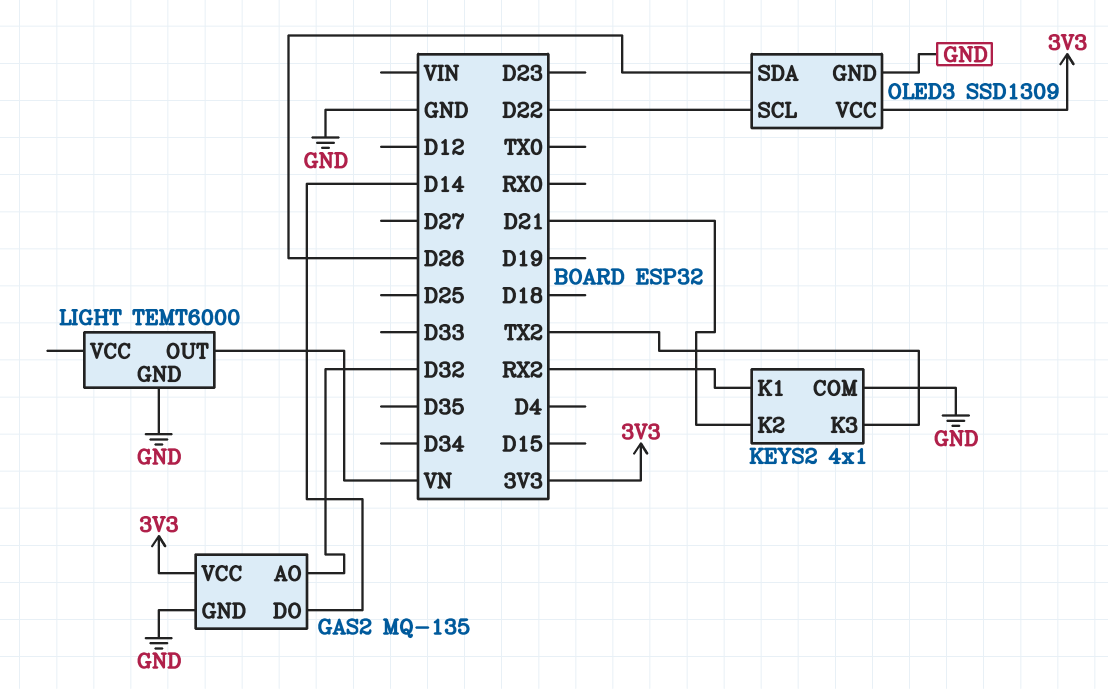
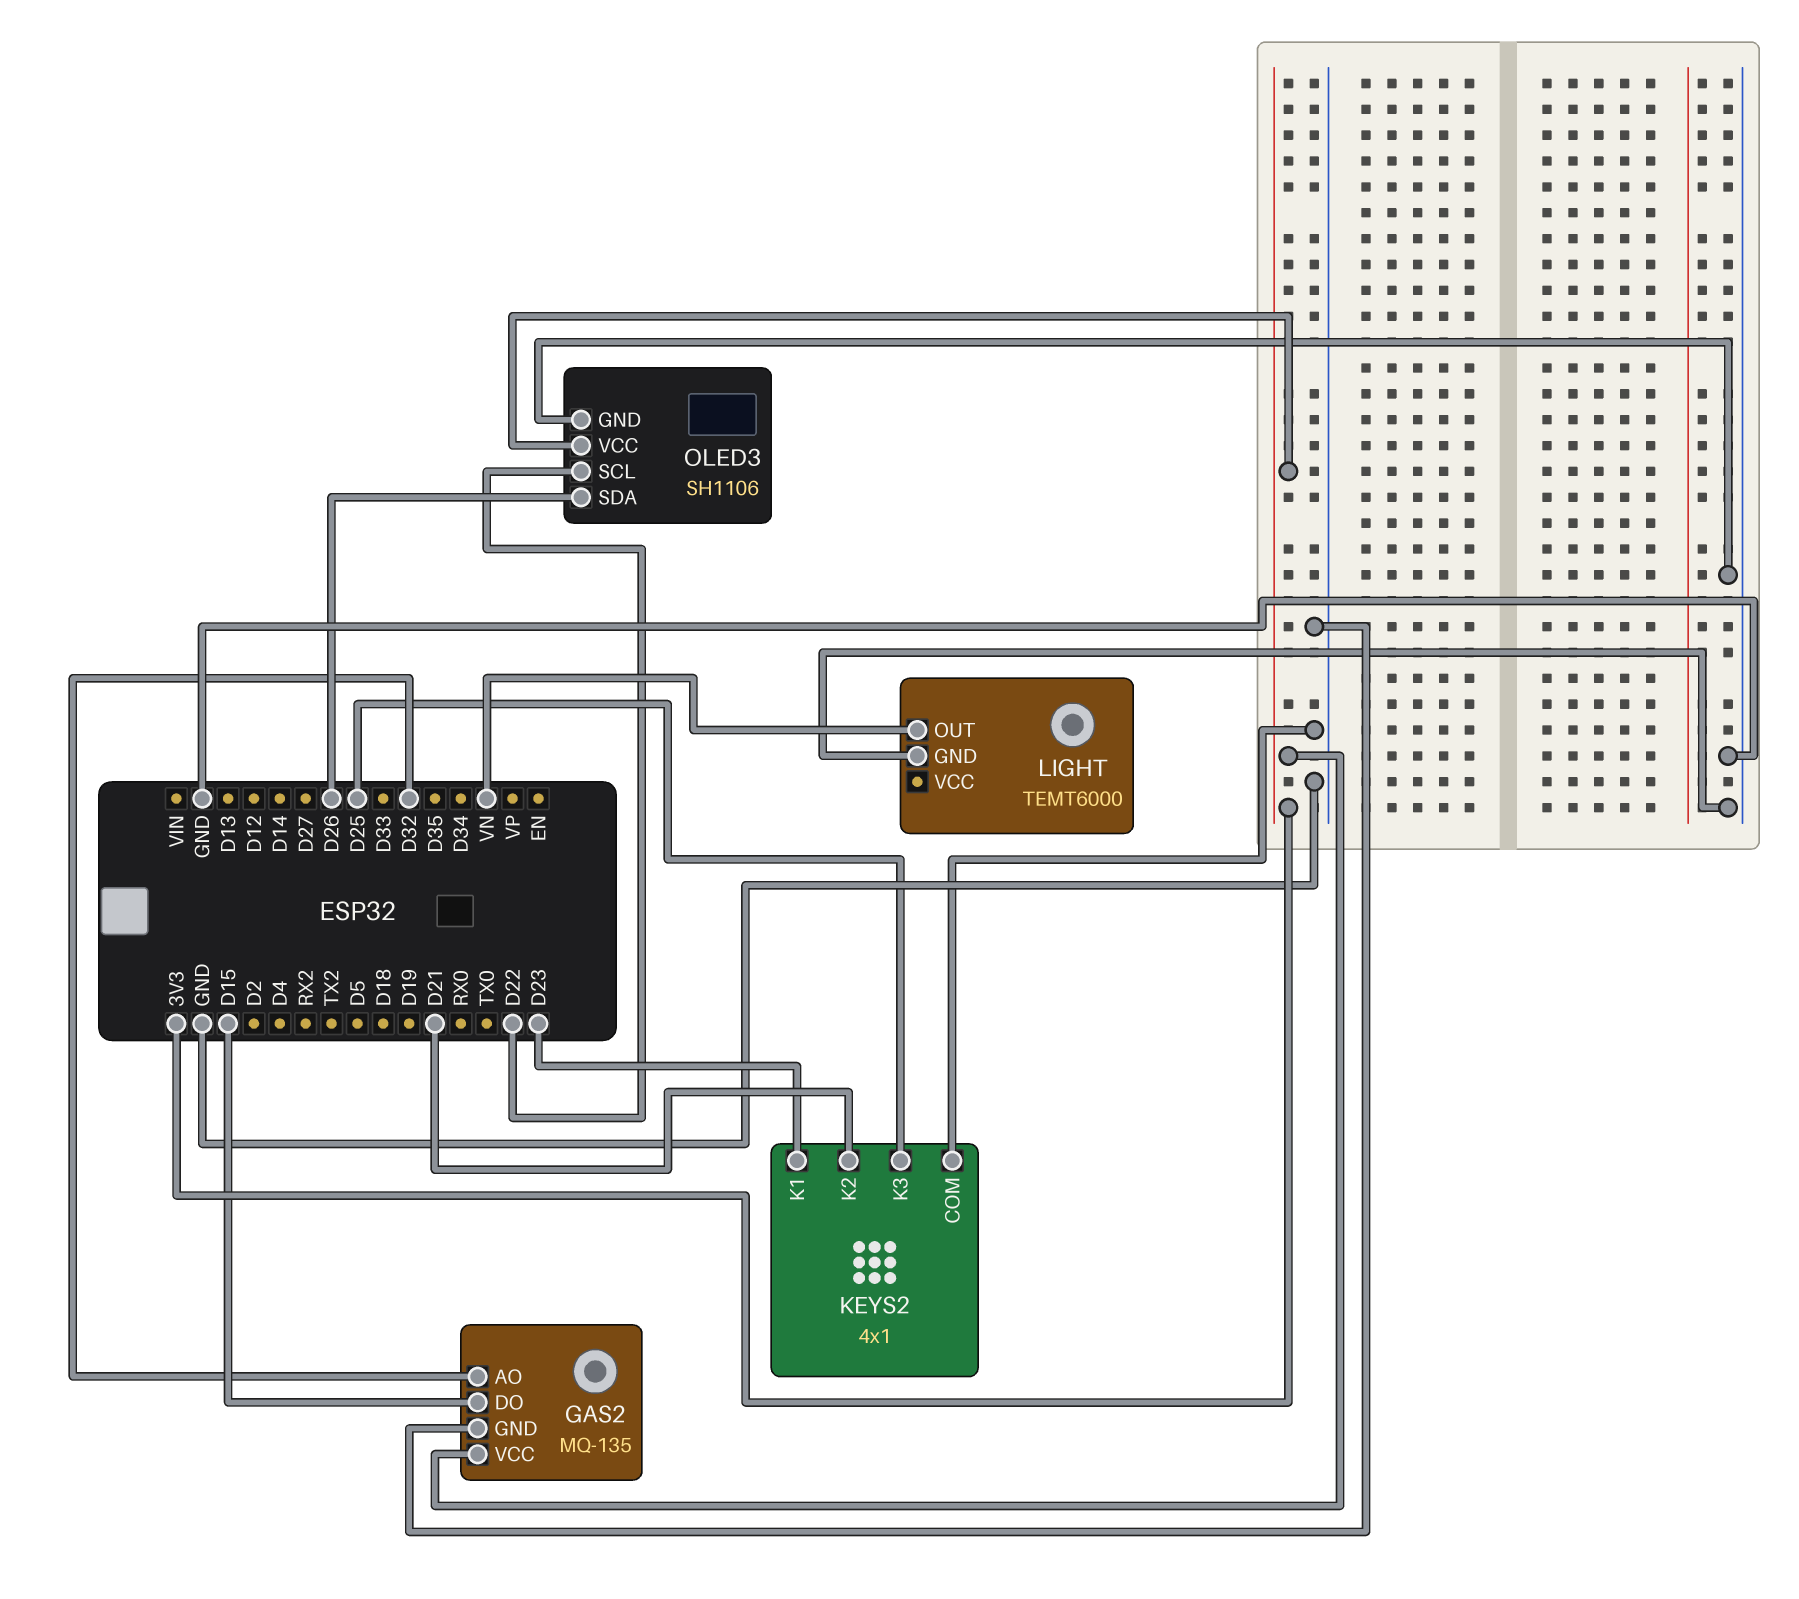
GAS2 pin DO: D14 -> D15
KEYS2 pin K1: RX2 -> D23
KEYS2 pin K3: TX2 -> D25
OLED3: SSD1309 -> SH1106

